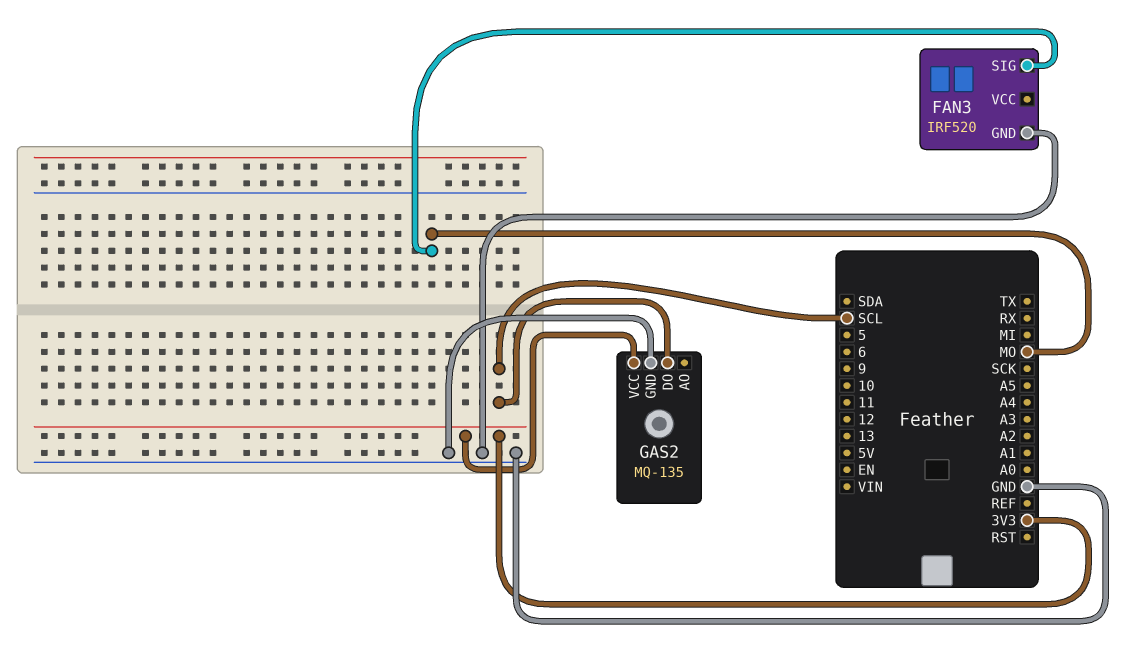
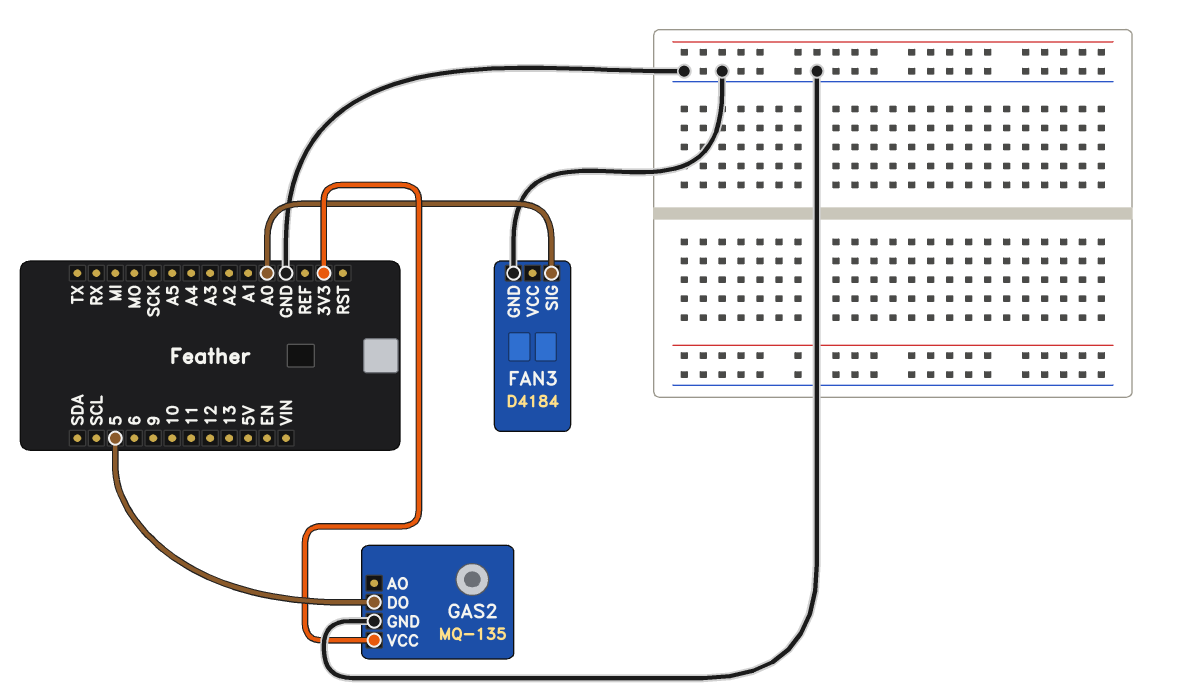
FAN3: IRF520 -> D4184
FAN3 pin SIG: MO -> A0
GAS2 pin DO: SCL -> 5

